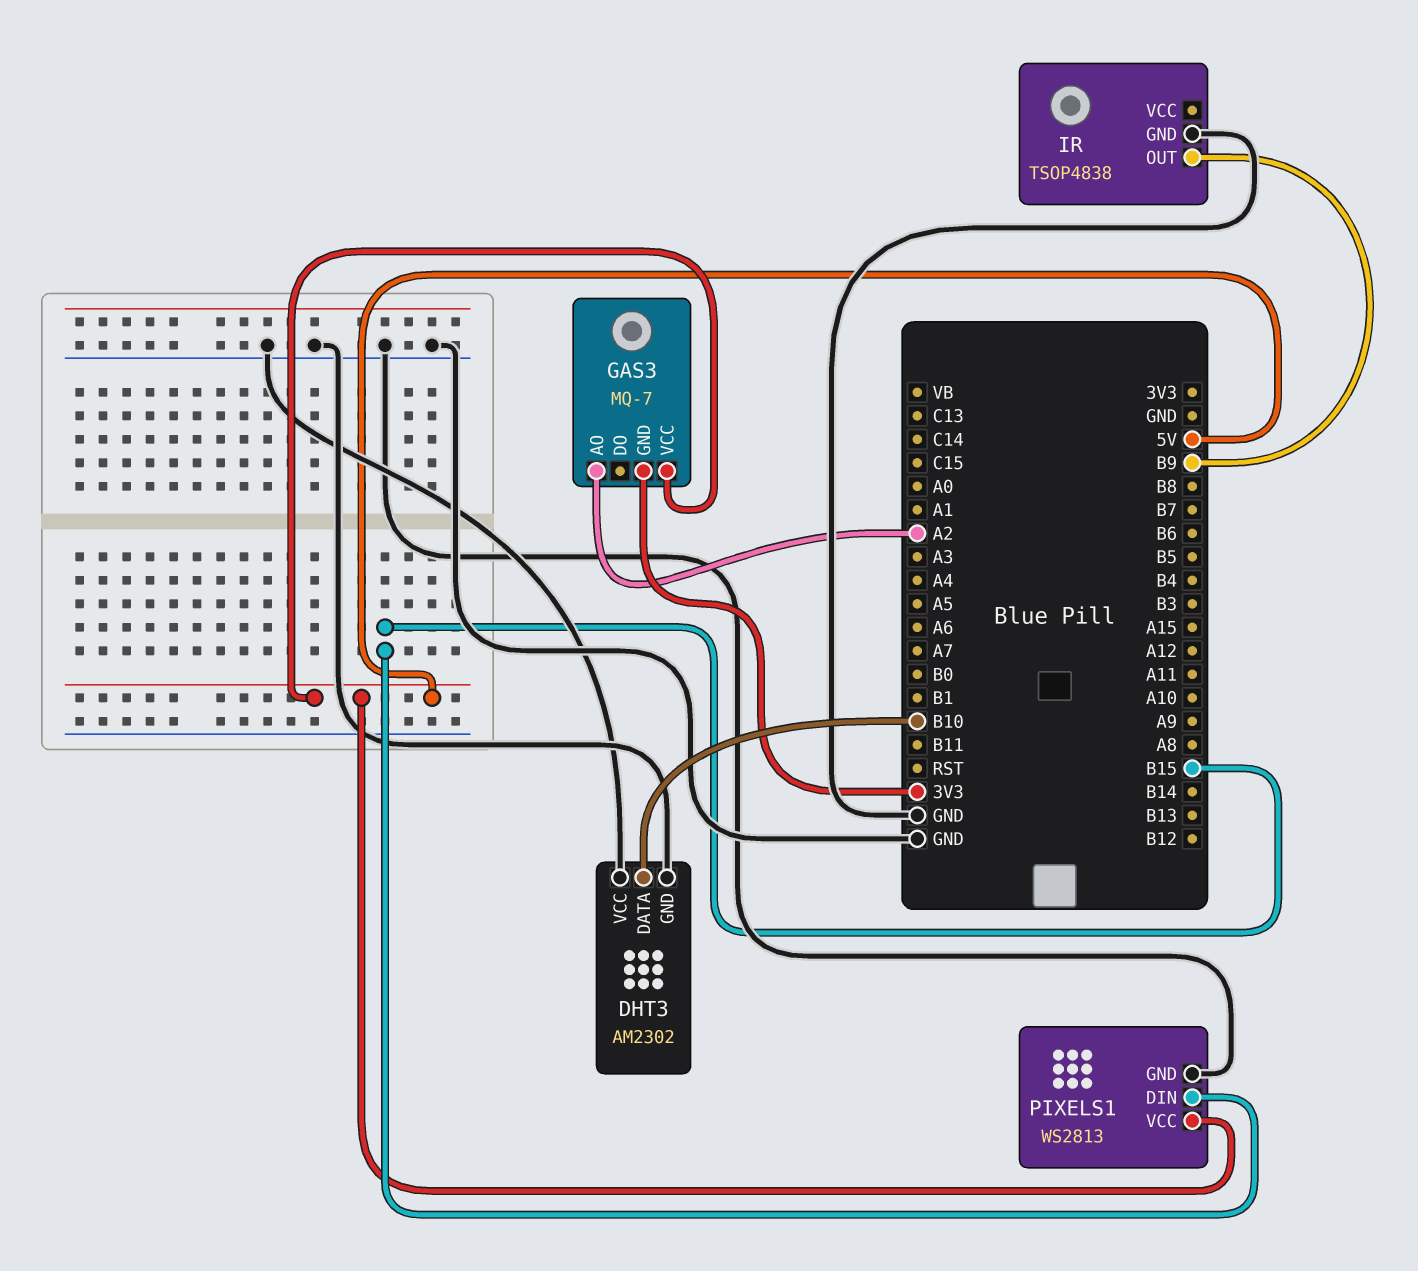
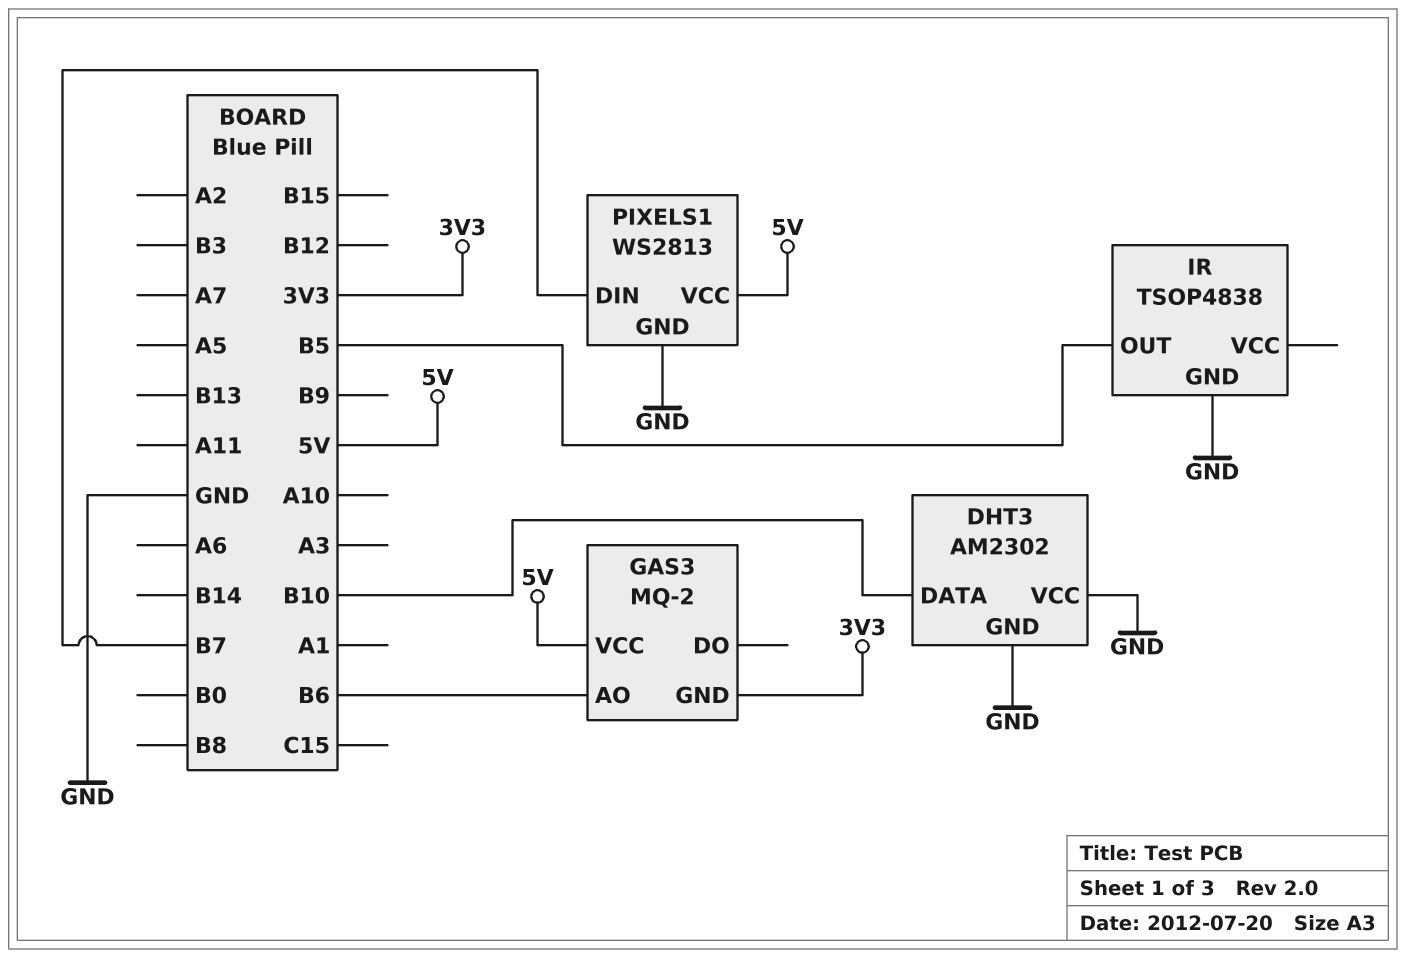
GAS3: MQ-7 -> MQ-2
GAS3 pin AO: A2 -> B6
IR pin OUT: B9 -> B5
PIXELS1 pin DIN: B15 -> B7

